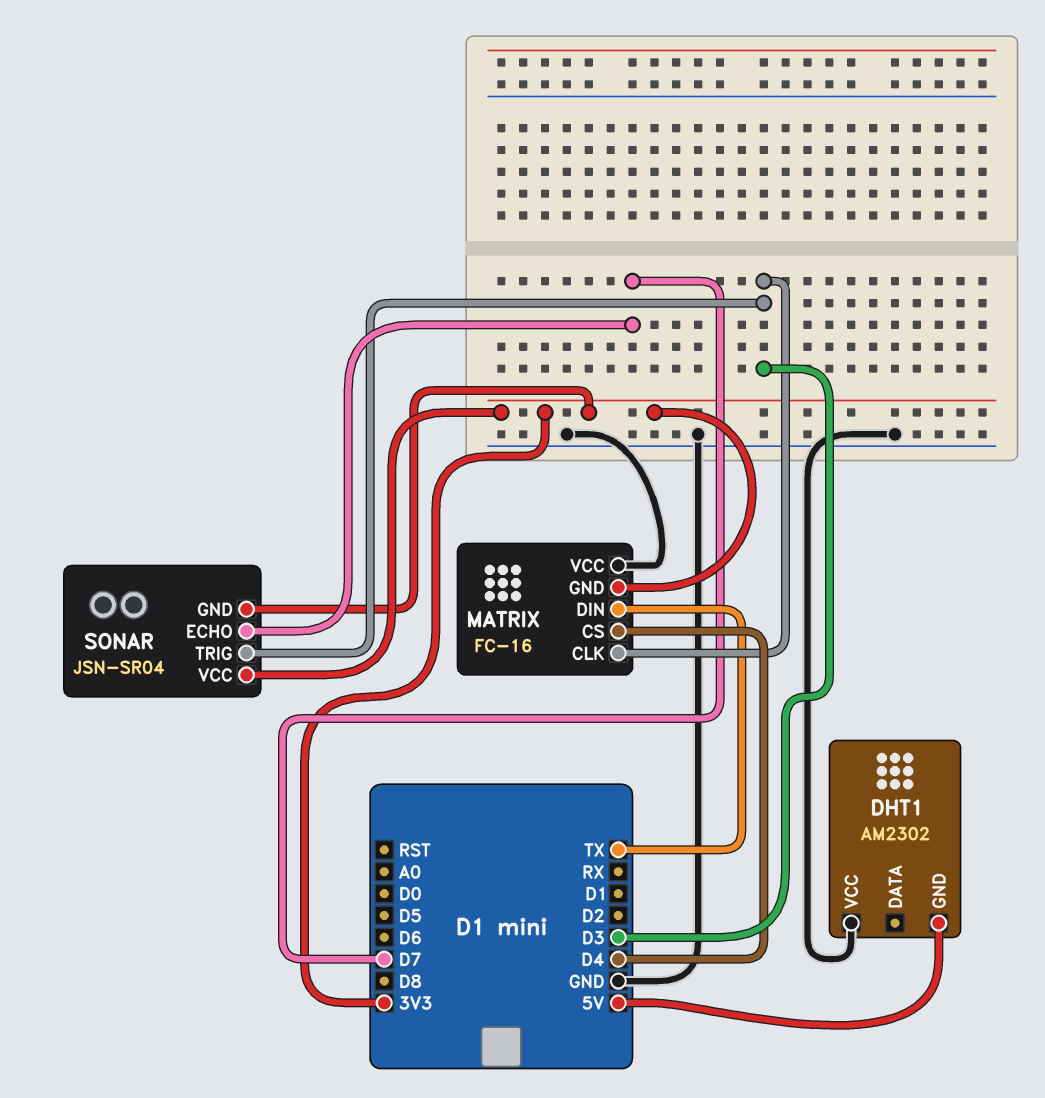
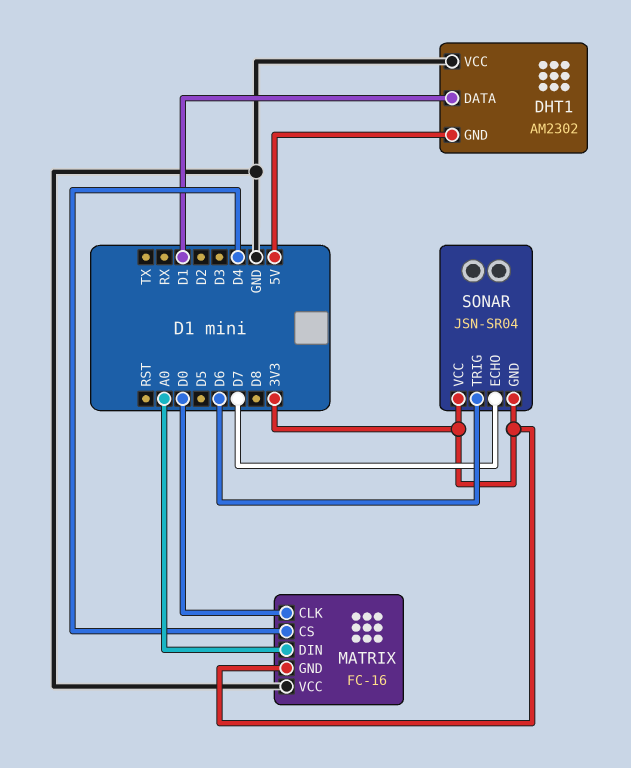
DHT1 pin DATA: none -> D1
MATRIX pin CLK: D3 -> D0
MATRIX pin DIN: TX -> A0
SONAR pin TRIG: D3 -> D6

